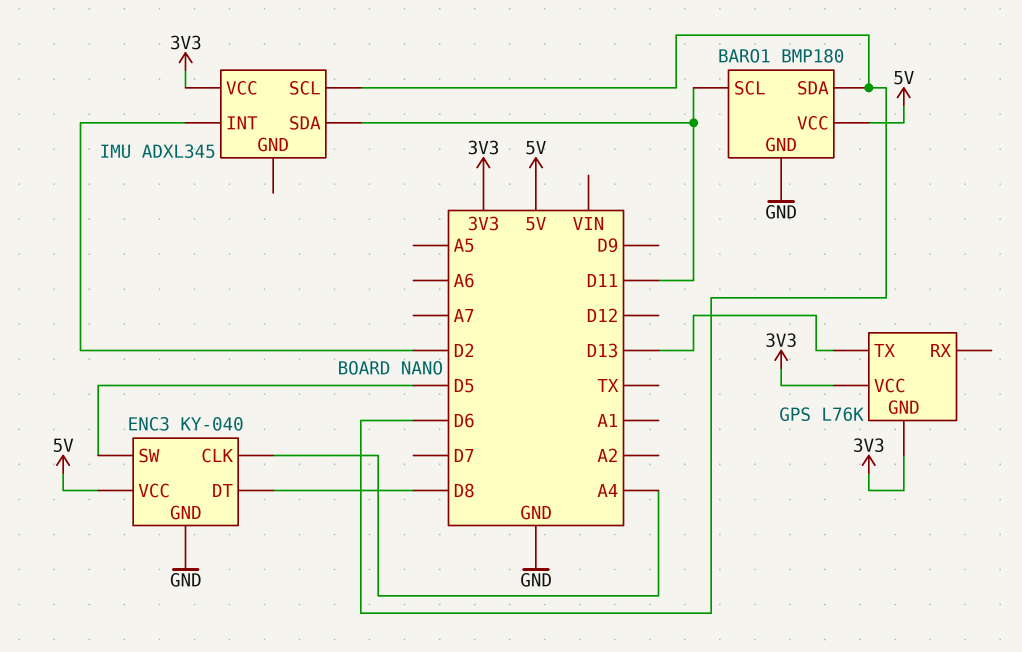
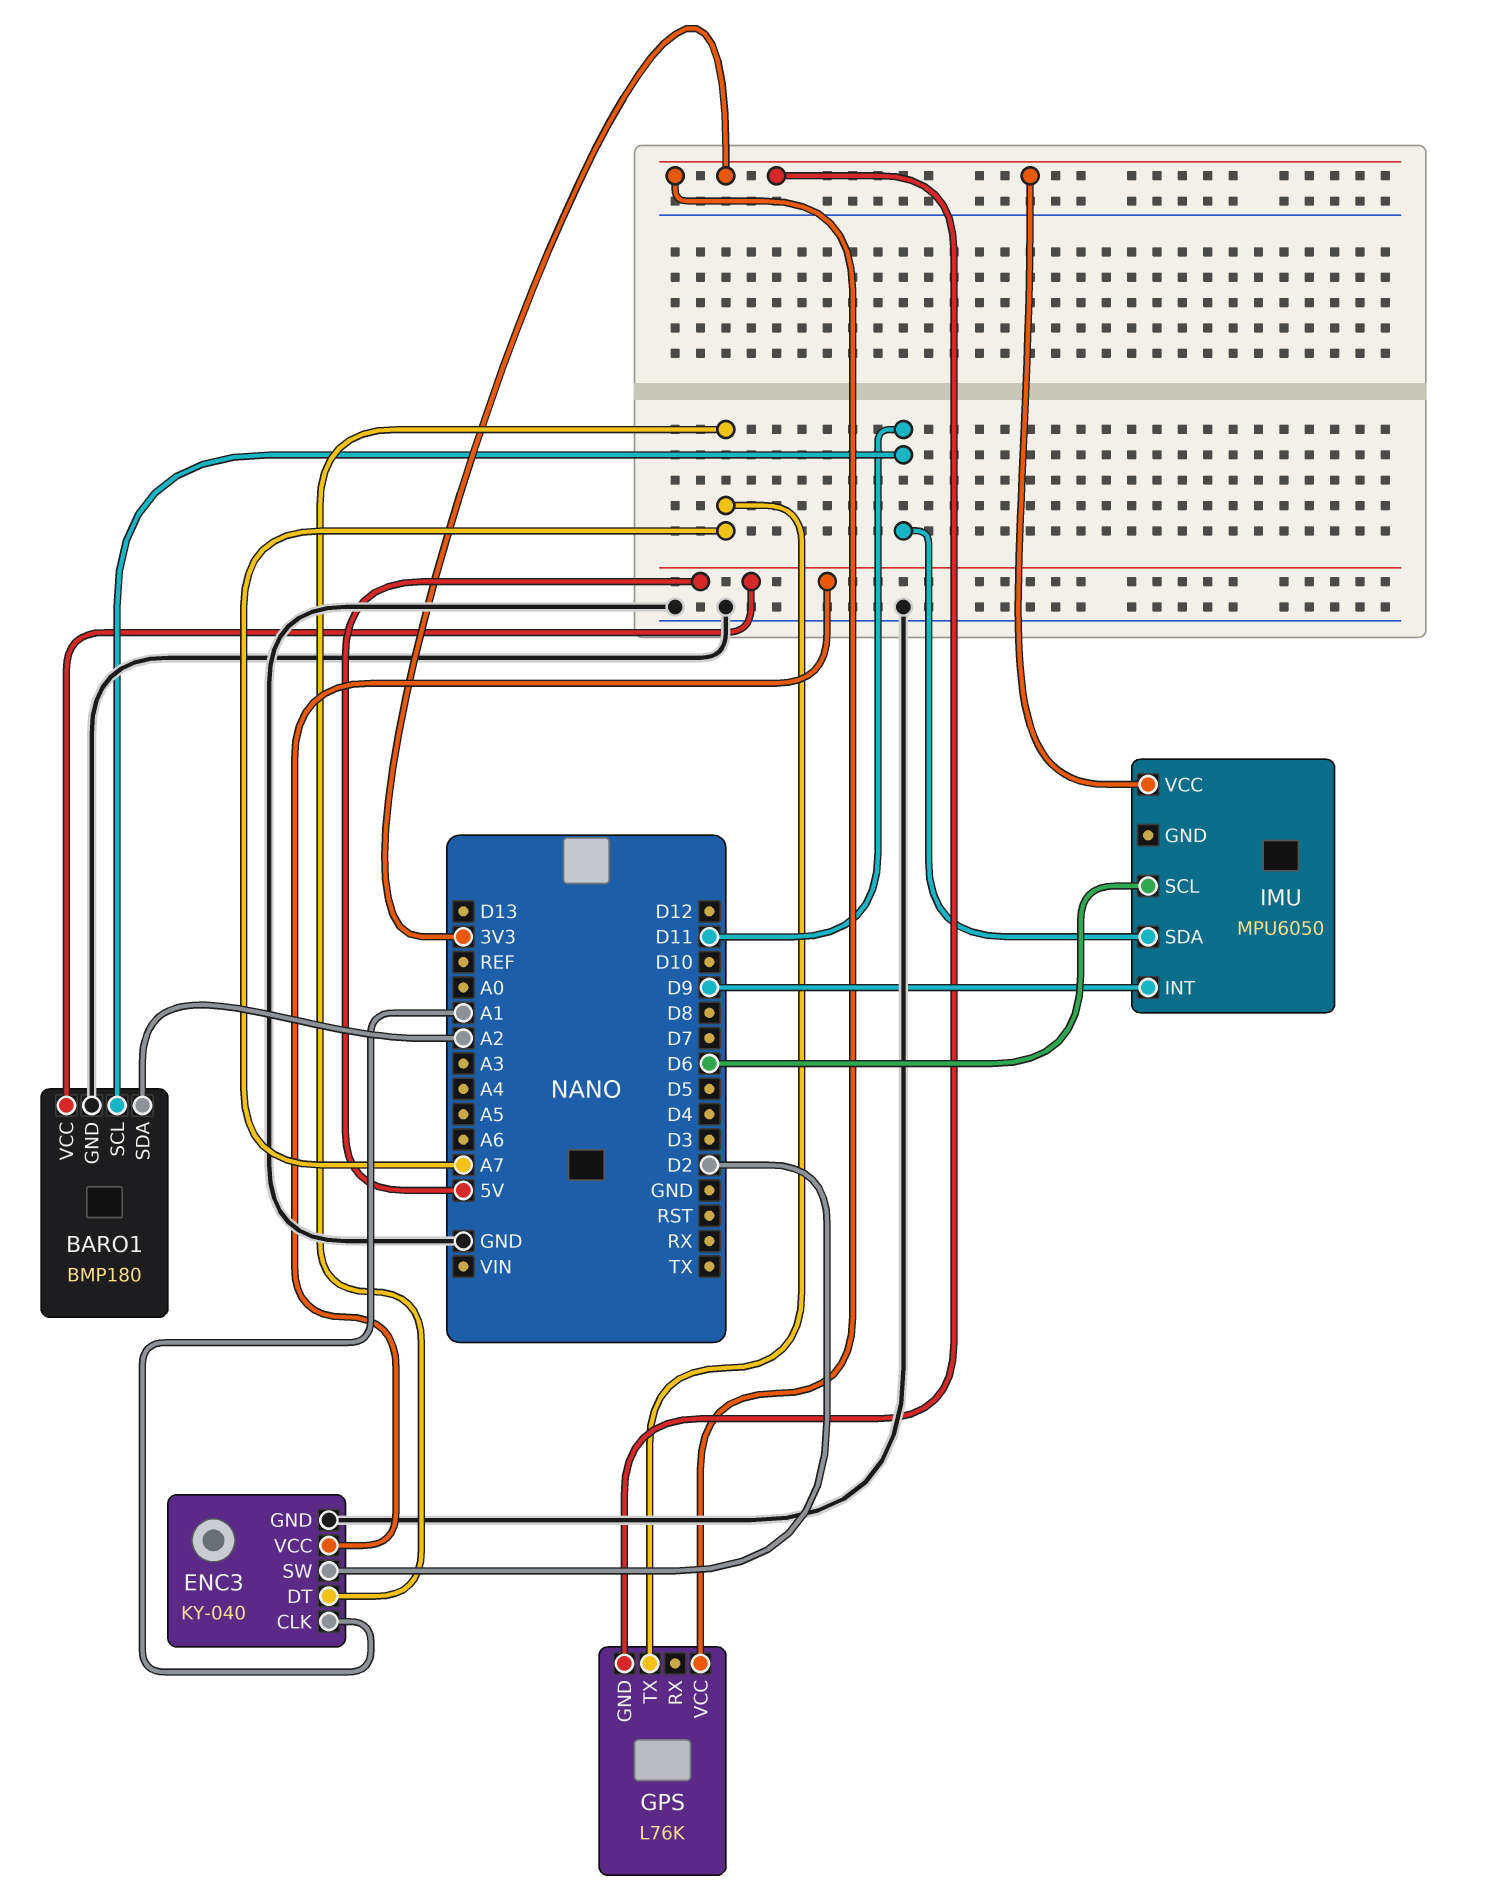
BARO1 pin SDA: D6 -> A2
ENC3 pin CLK: A4 -> A1
ENC3 pin DT: D8 -> A7
ENC3 pin SW: D5 -> D2
GPS pin TX: D13 -> A7
IMU: ADXL345 -> MPU6050
IMU pin INT: D2 -> D9

